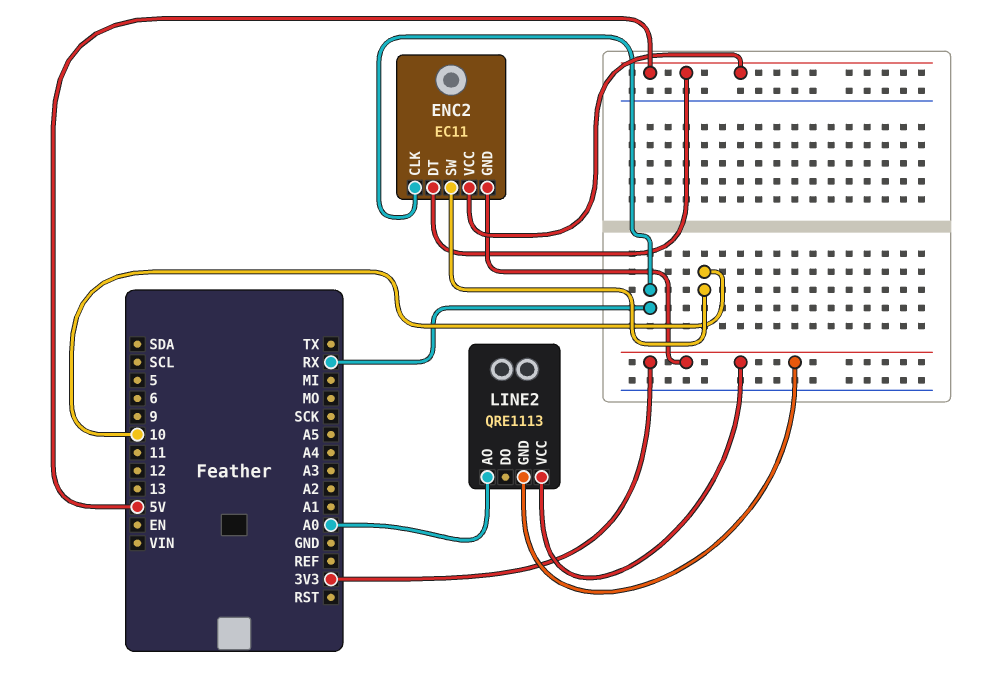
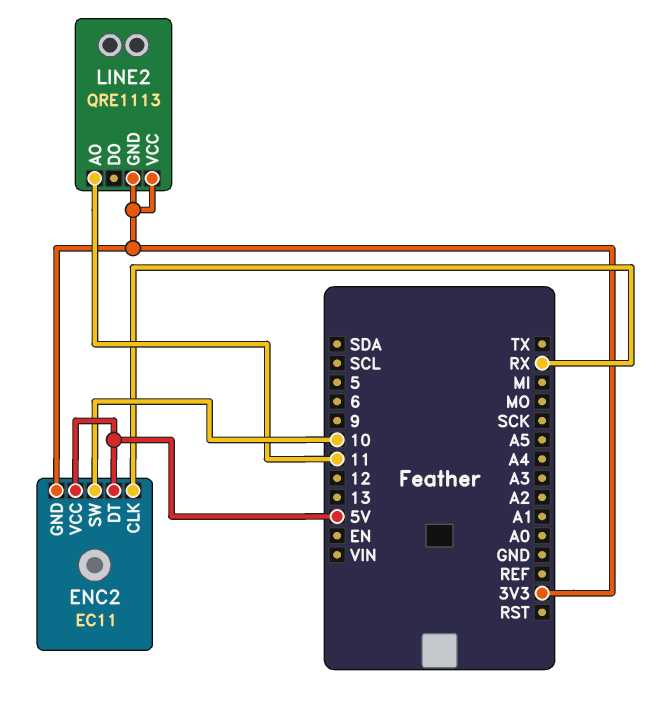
LINE2 pin AO: A0 -> 11

